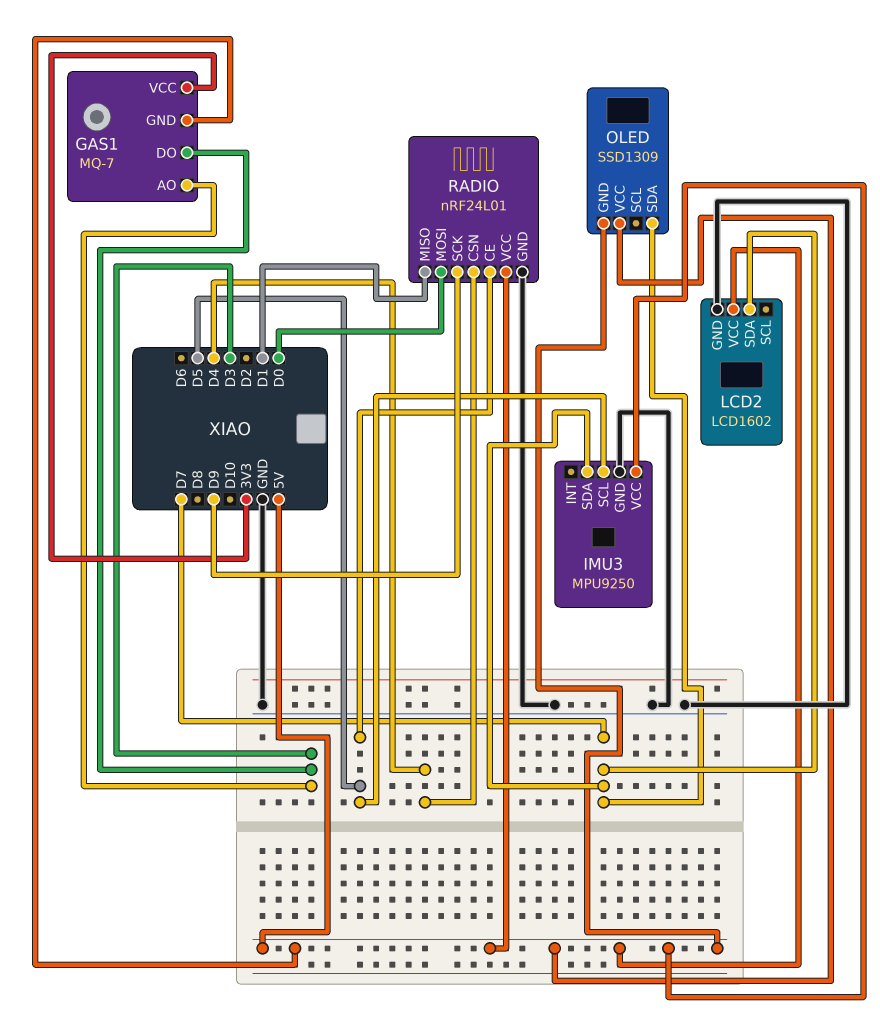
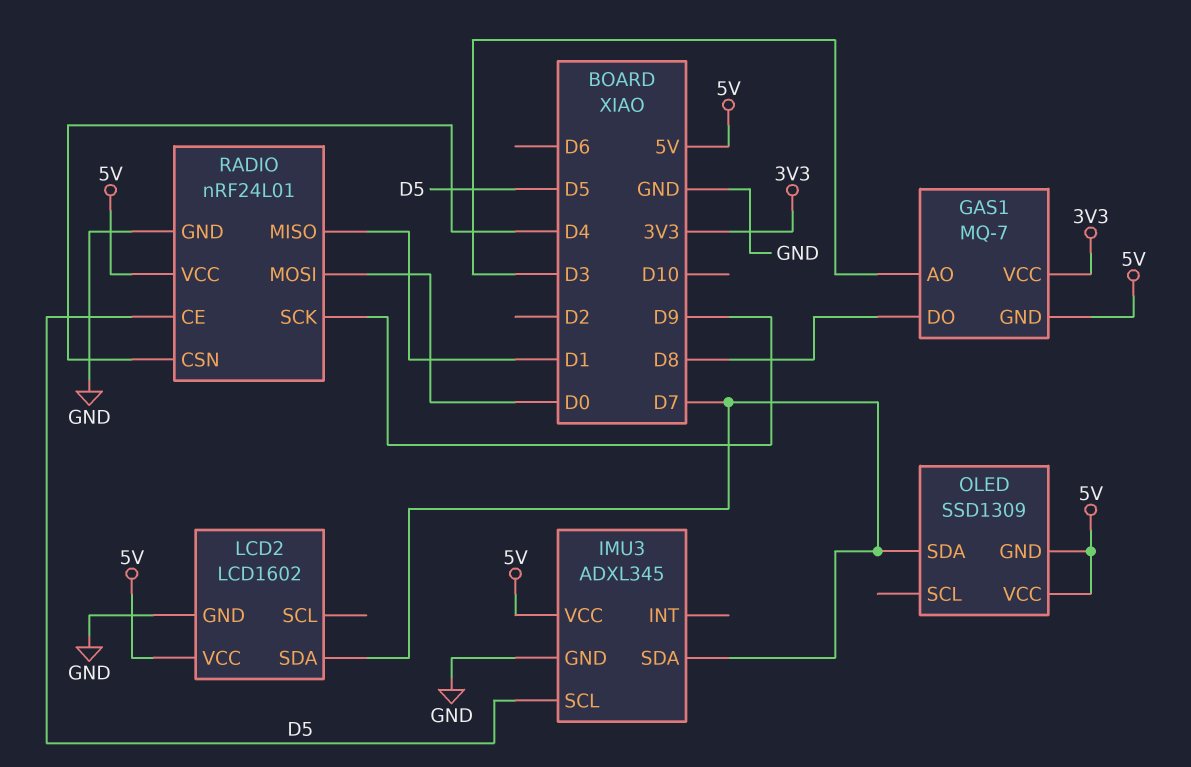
GAS1 pin DO: D3 -> D8
IMU3: MPU9250 -> ADXL345

